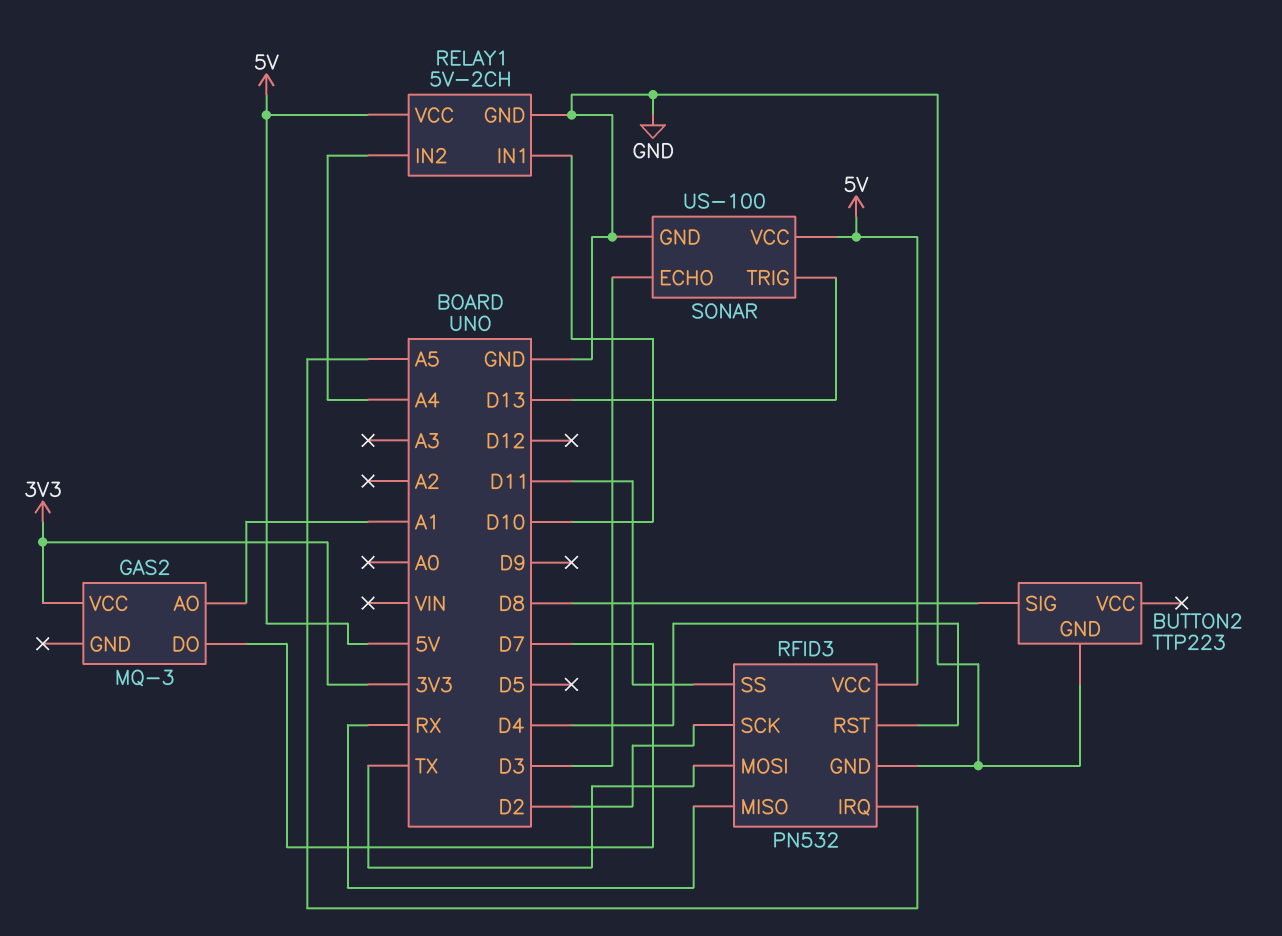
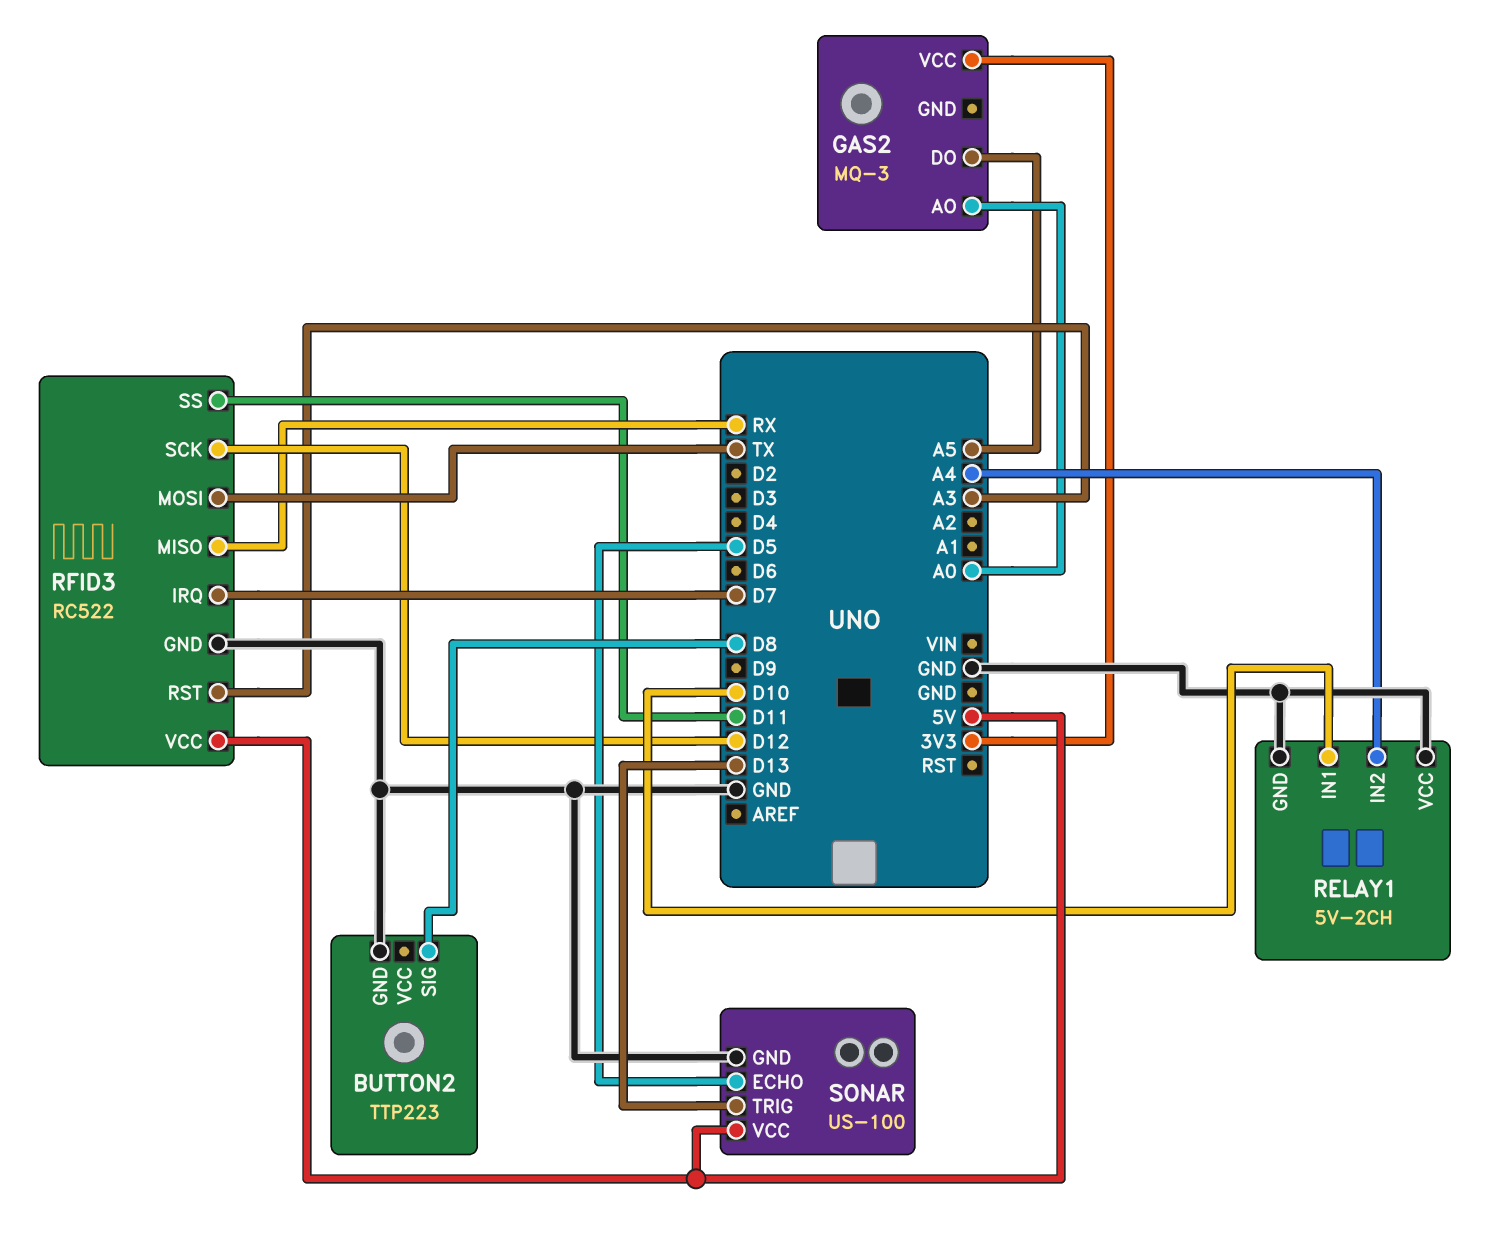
GAS2 pin AO: A1 -> A0
GAS2 pin DO: D7 -> A5
RELAY1 pin VCC: 5V -> GND
RFID3: PN532 -> RC522
RFID3 pin IRQ: A5 -> D7
RFID3 pin RST: D4 -> A3
RFID3 pin SCK: D2 -> D12
SONAR pin ECHO: D3 -> D5

